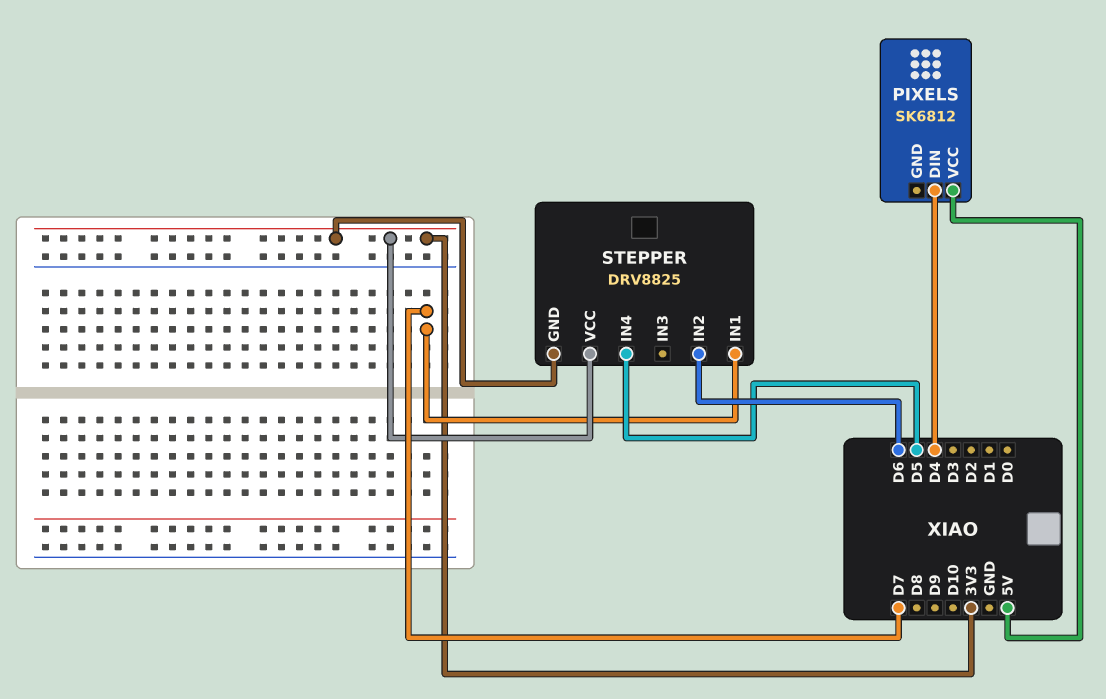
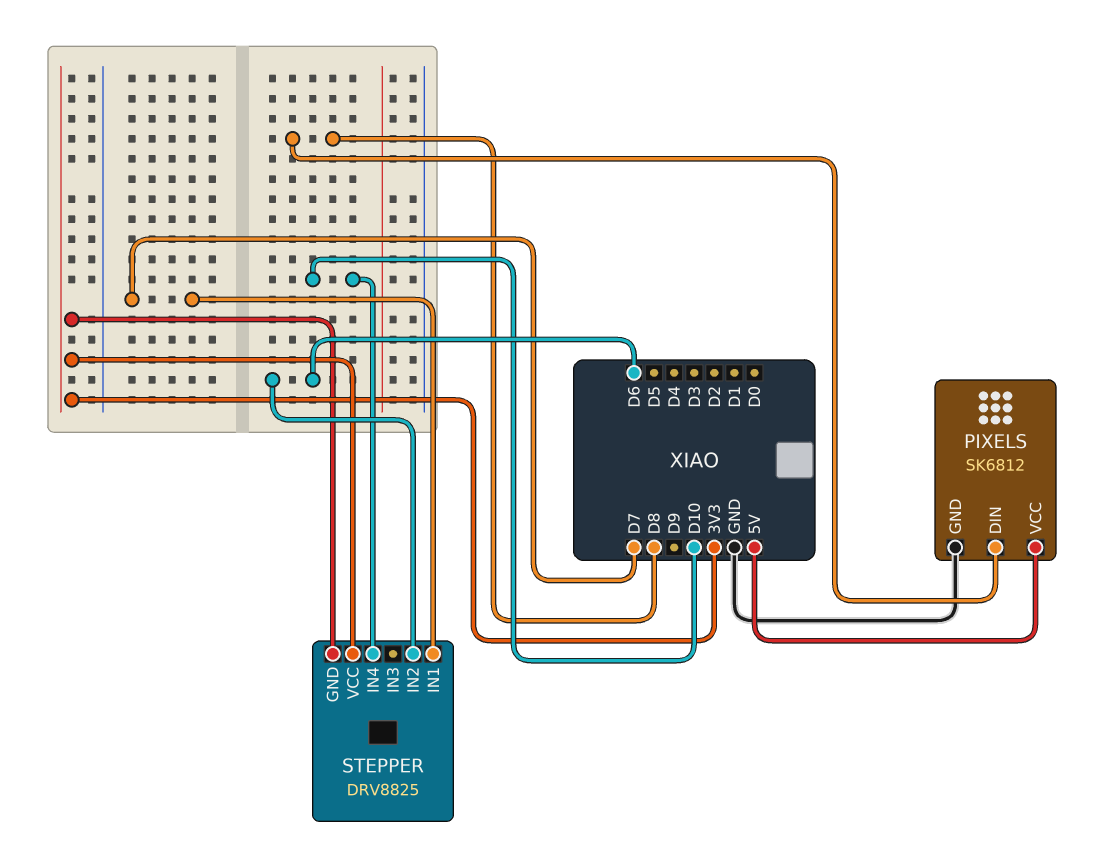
PIXELS pin DIN: D4 -> D8
PIXELS pin GND: none -> GND
STEPPER pin IN4: D5 -> D10

